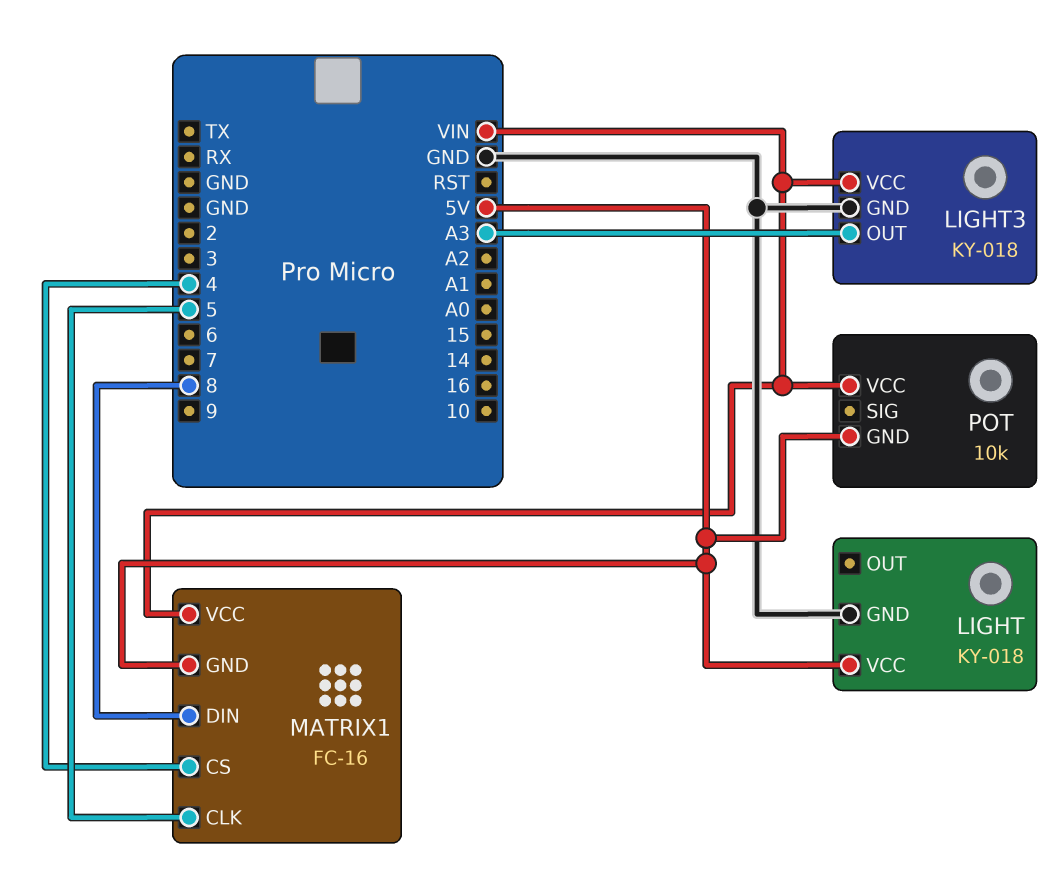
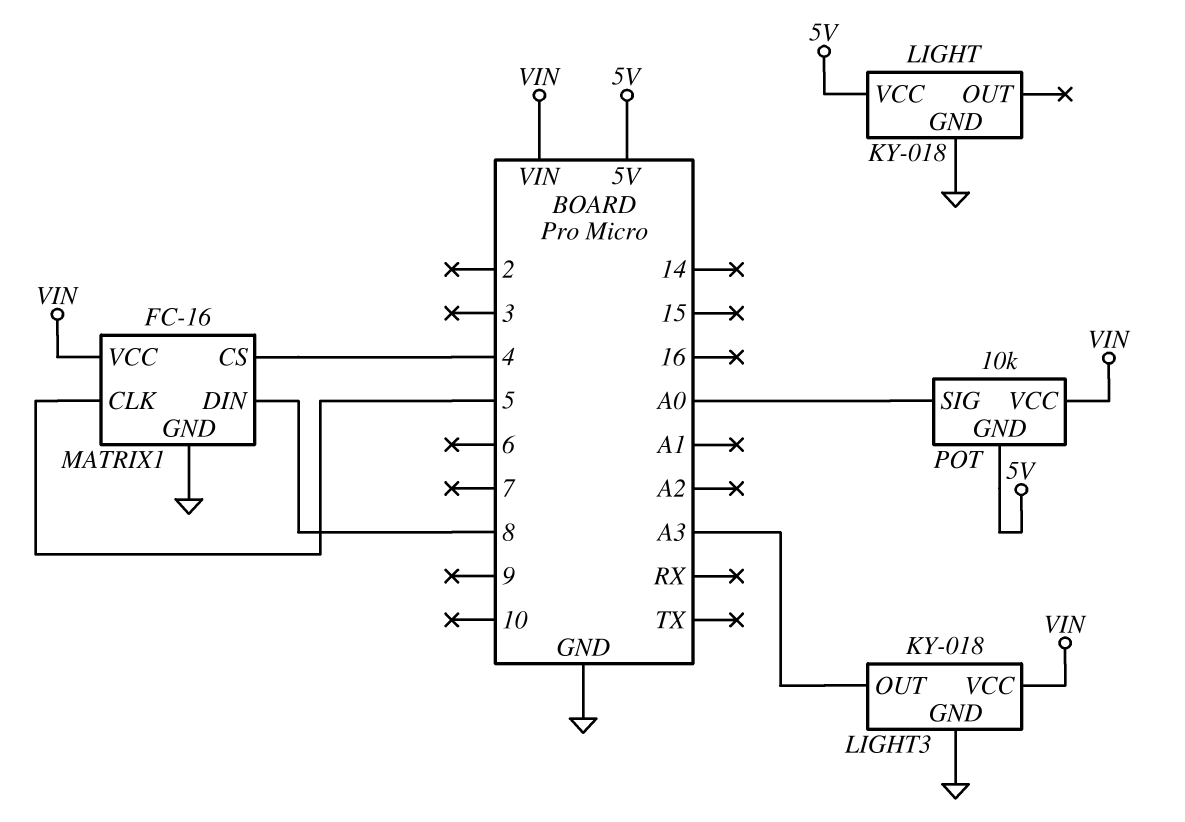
MATRIX1 pin GND: 5V -> GND
POT pin SIG: none -> A0

